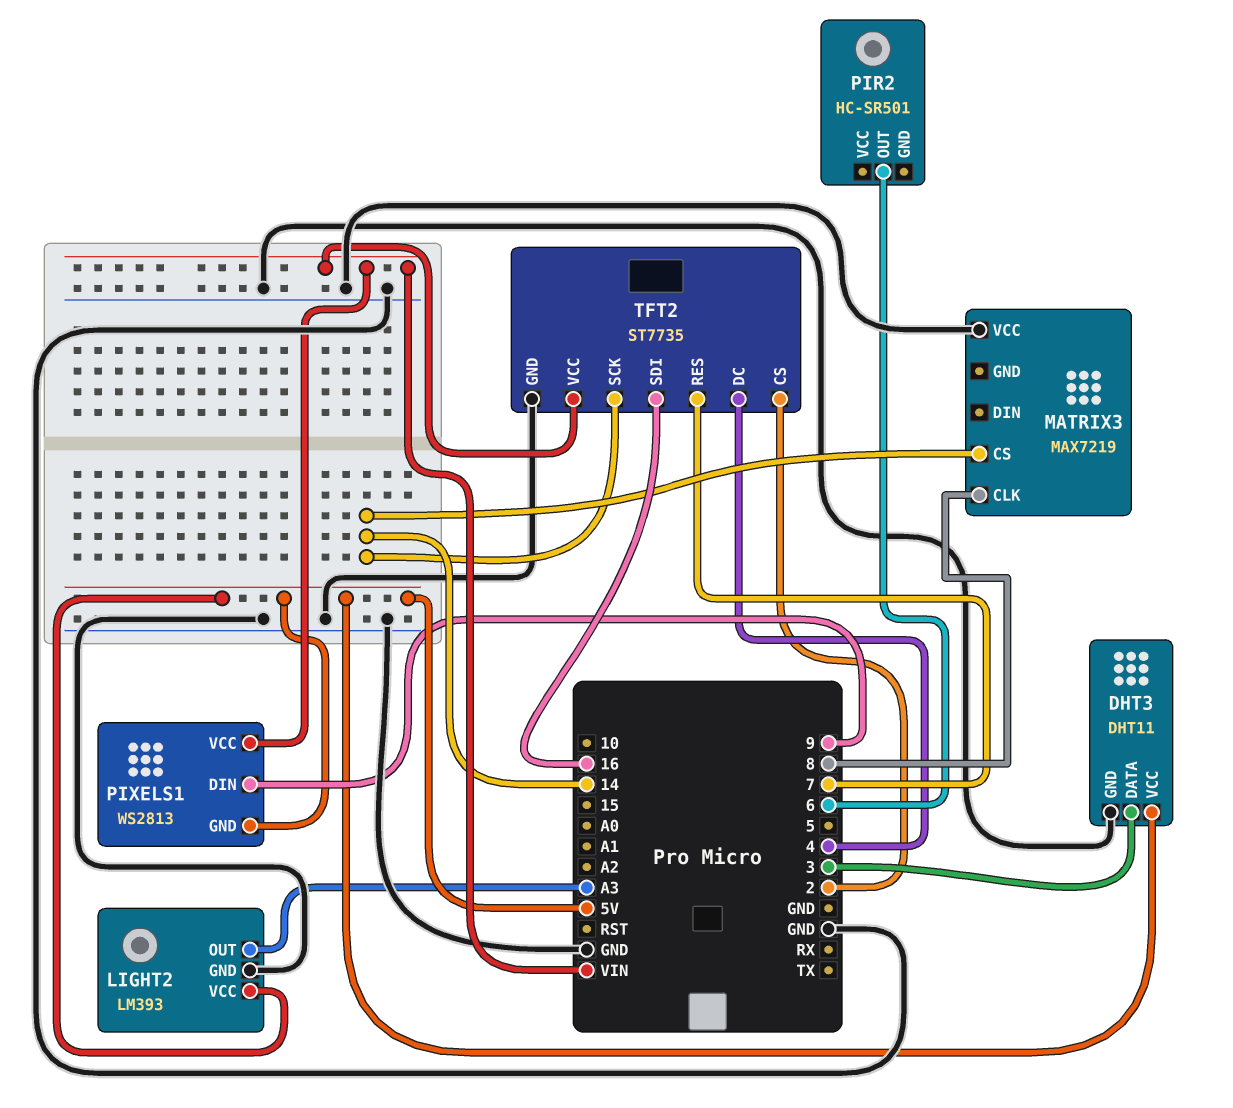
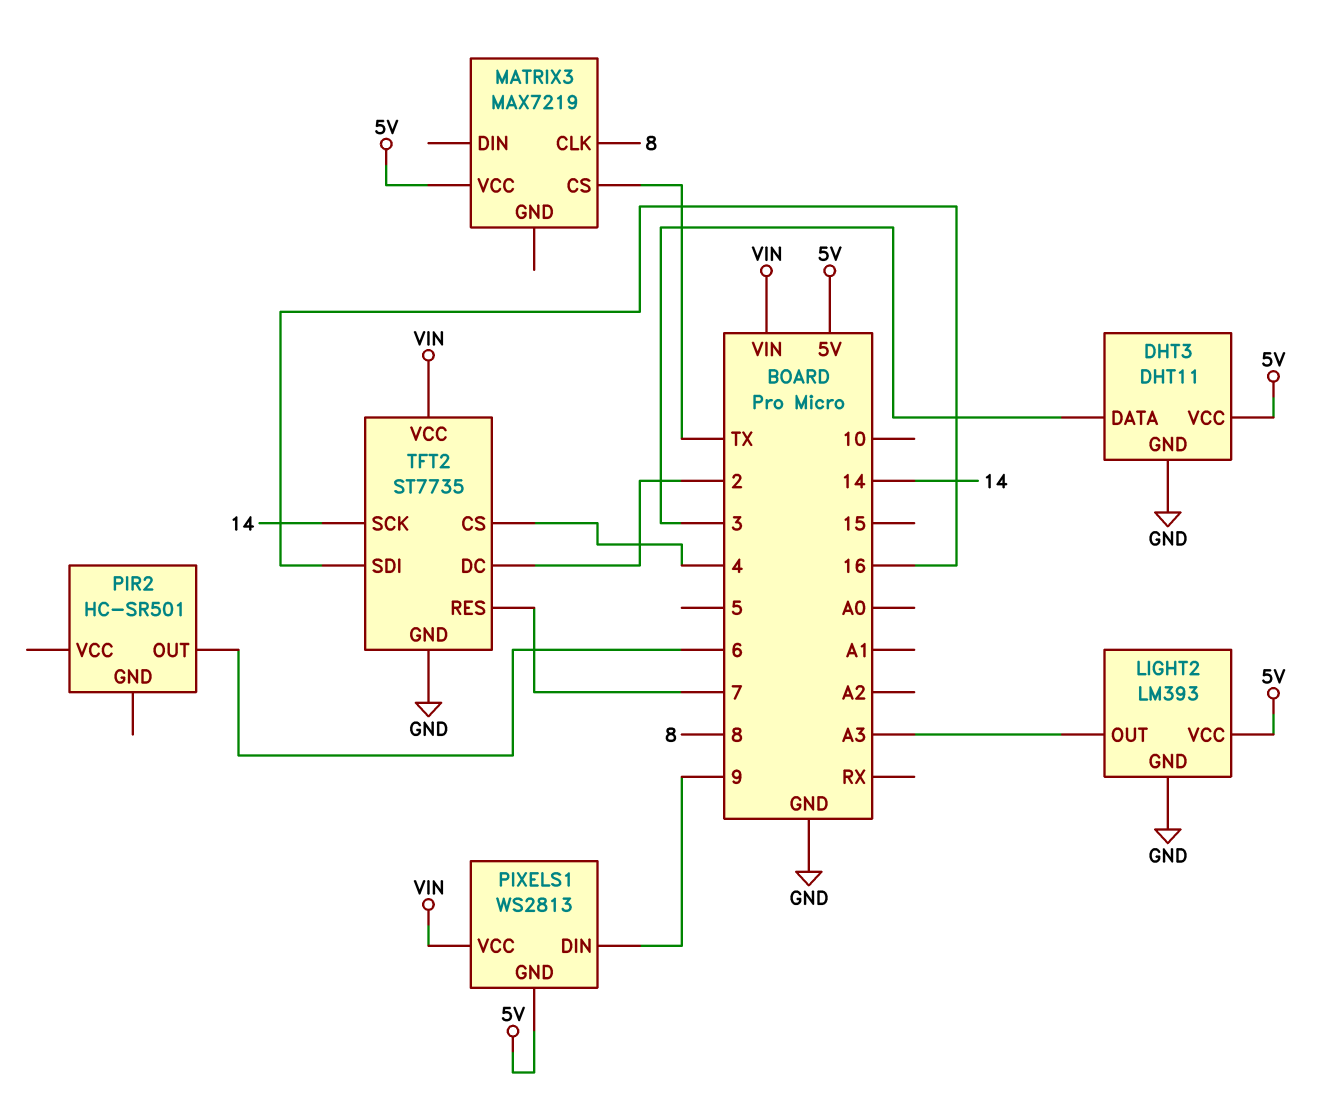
MATRIX3 pin CS: 14 -> TX
MATRIX3 pin VCC: GND -> 5V
TFT2 pin CS: 2 -> 4
TFT2 pin DC: 4 -> 2

